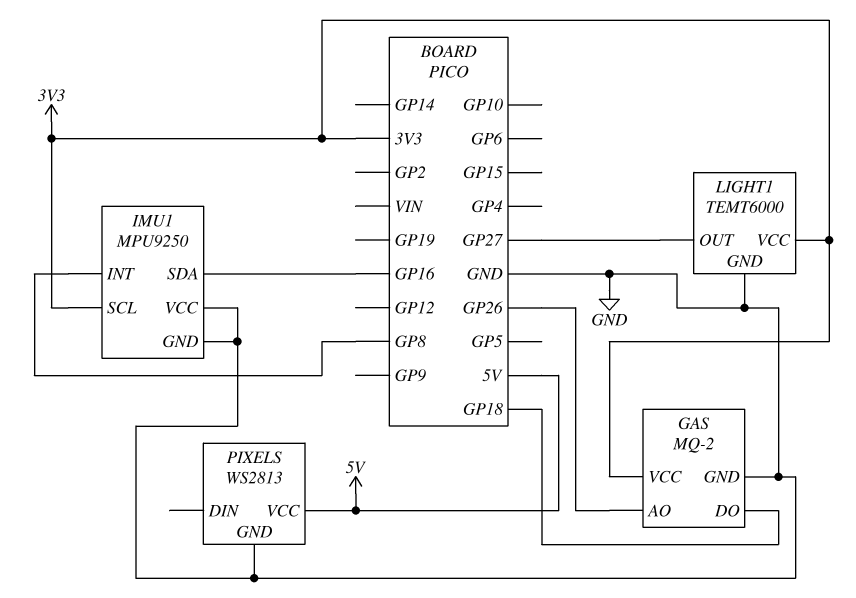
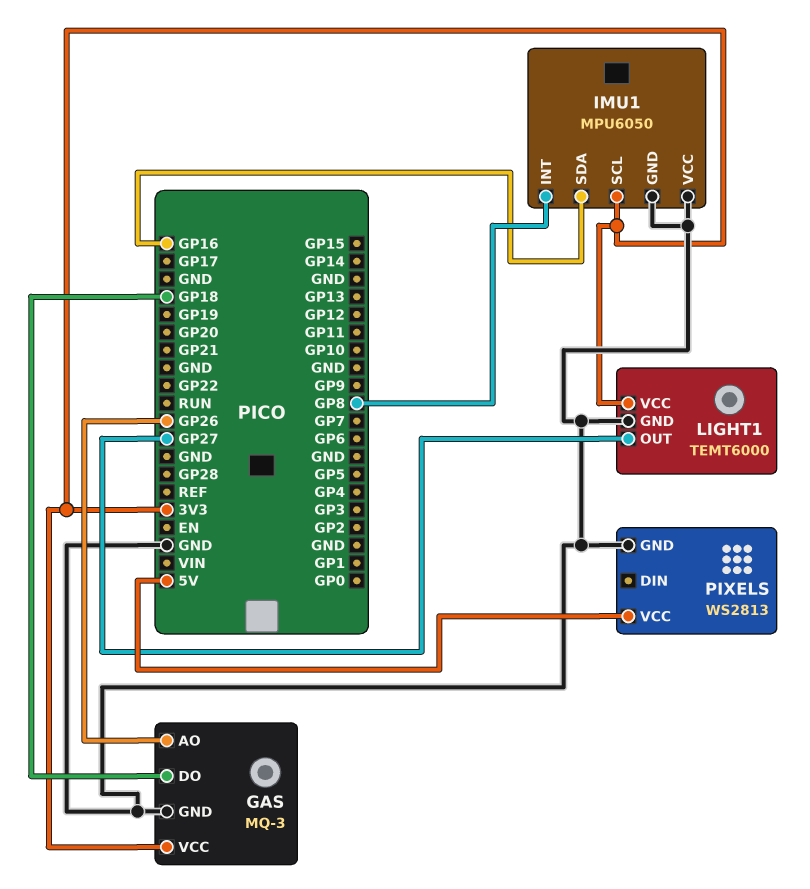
GAS: MQ-2 -> MQ-3
IMU1: MPU9250 -> MPU6050

